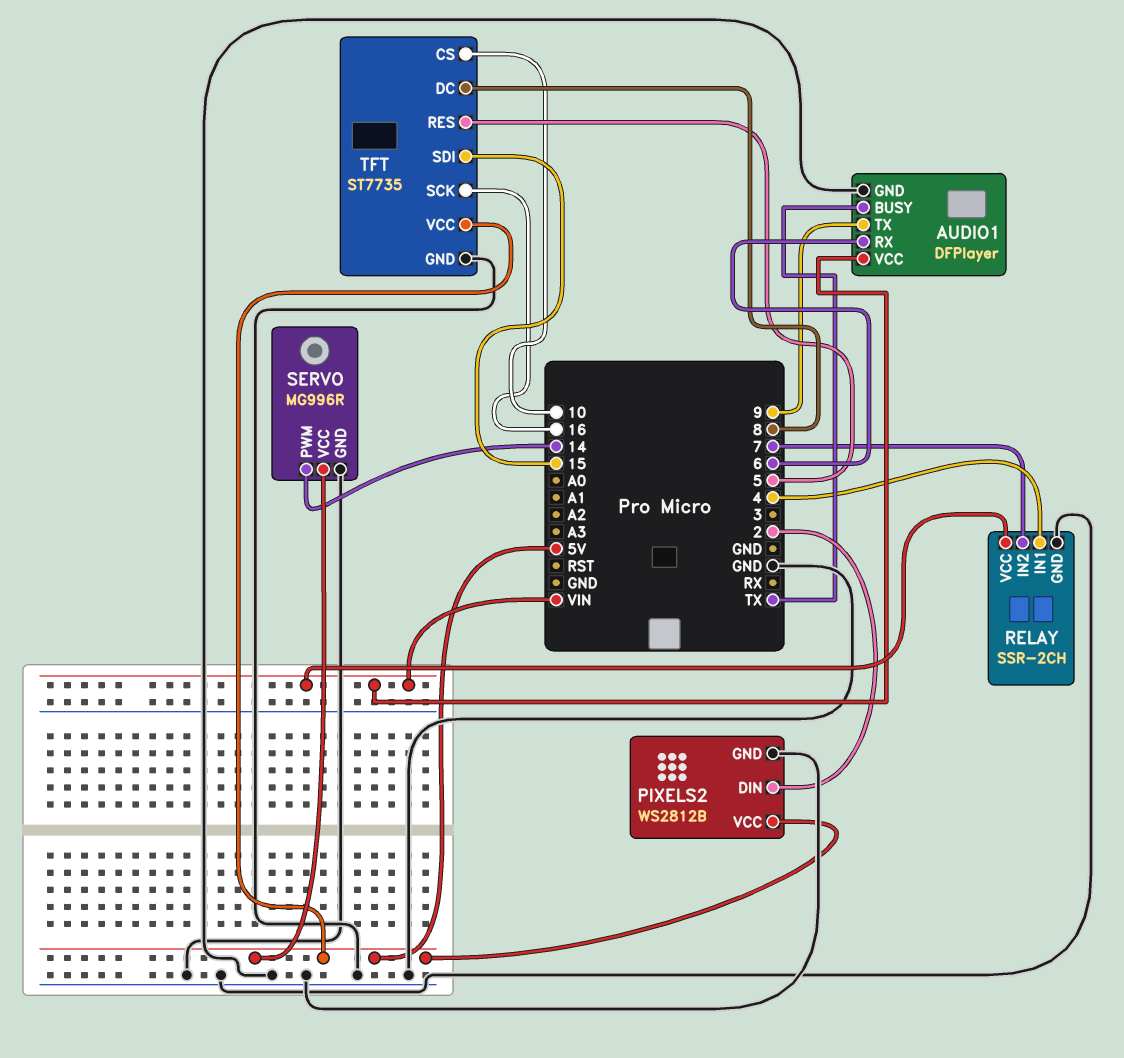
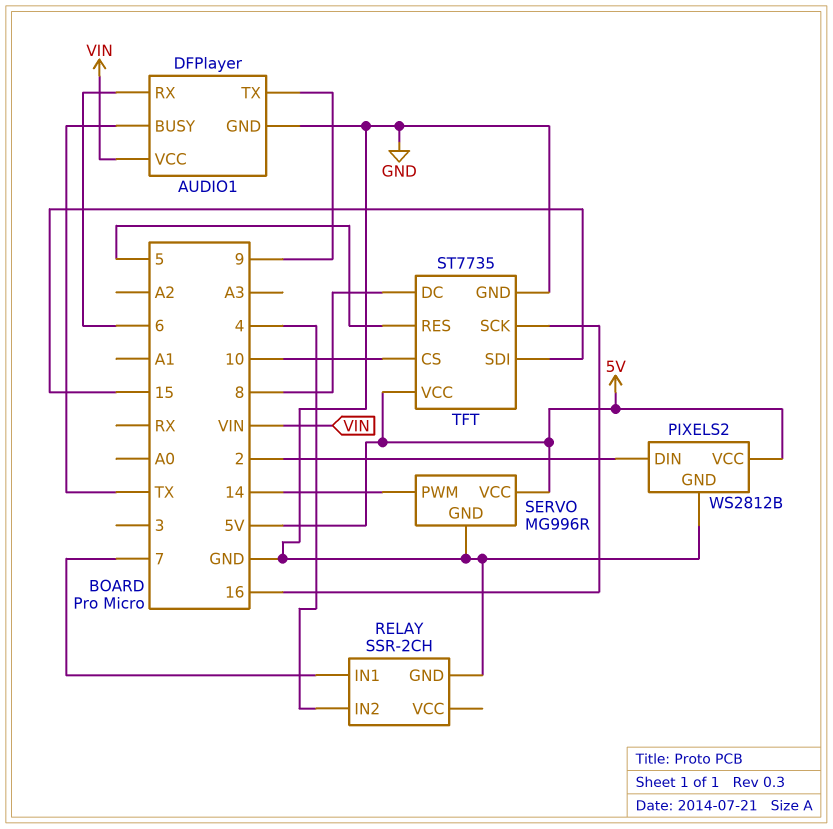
RELAY pin IN1: 4 -> 7
RELAY pin IN2: 7 -> 4
RELAY pin VCC: VIN -> none

